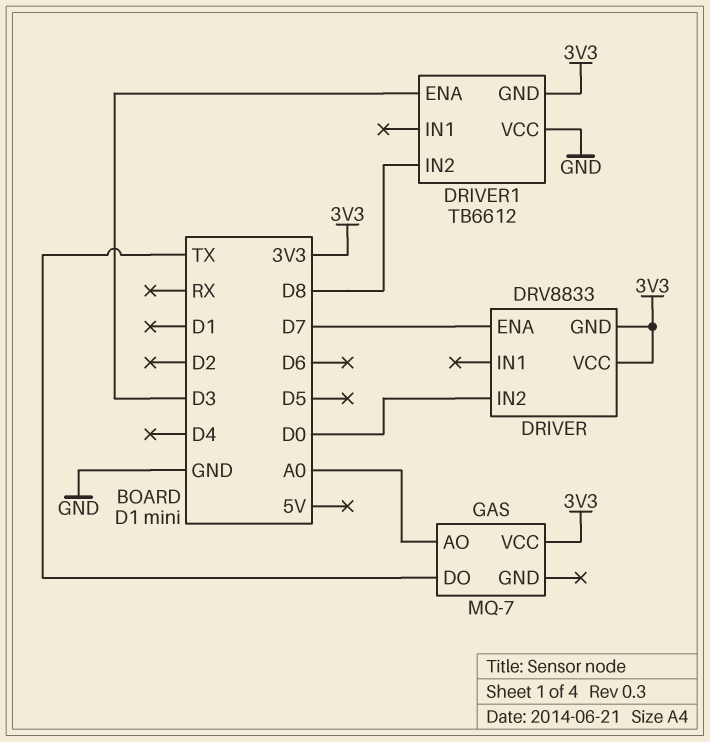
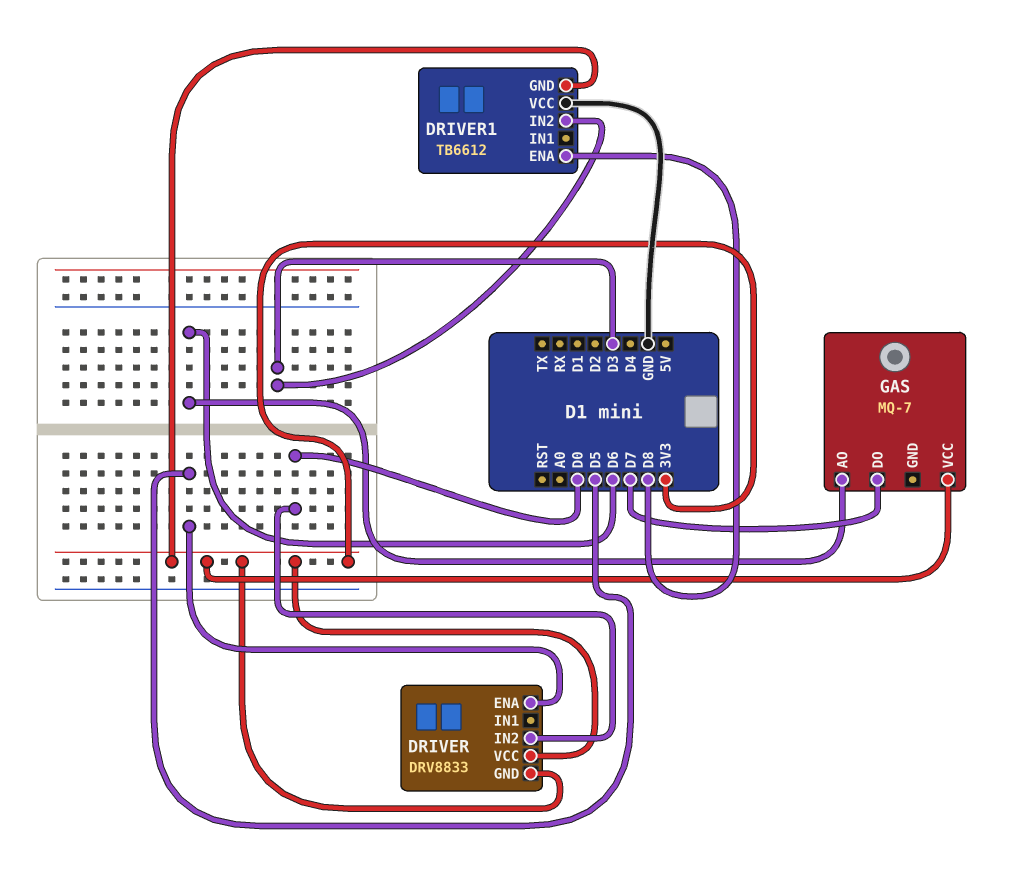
DRIVER pin ENA: D7 -> D5
DRIVER1 pin ENA: D3 -> D8
DRIVER1 pin IN2: D8 -> D3
GAS pin AO: A0 -> D6
GAS pin DO: TX -> D7

